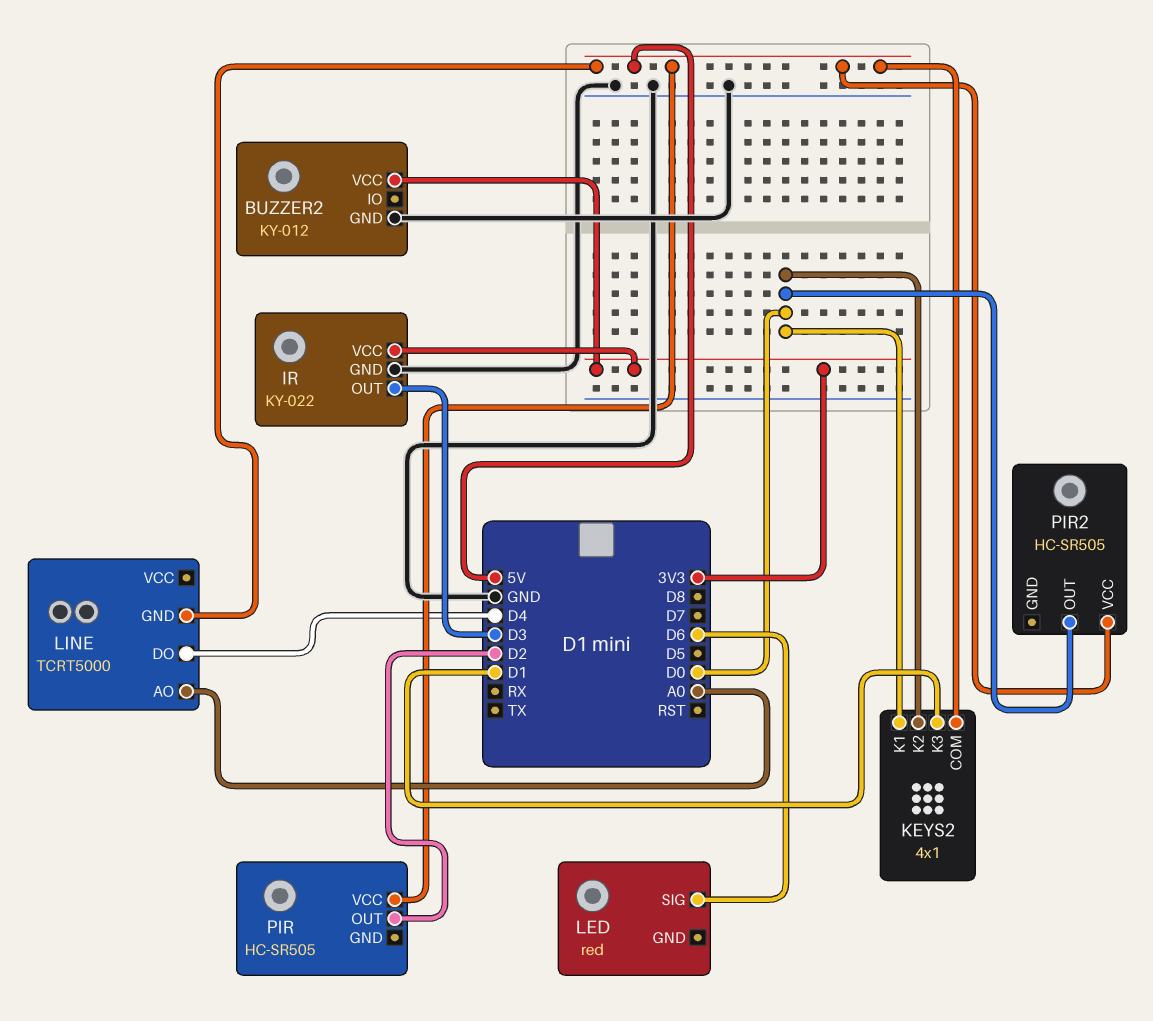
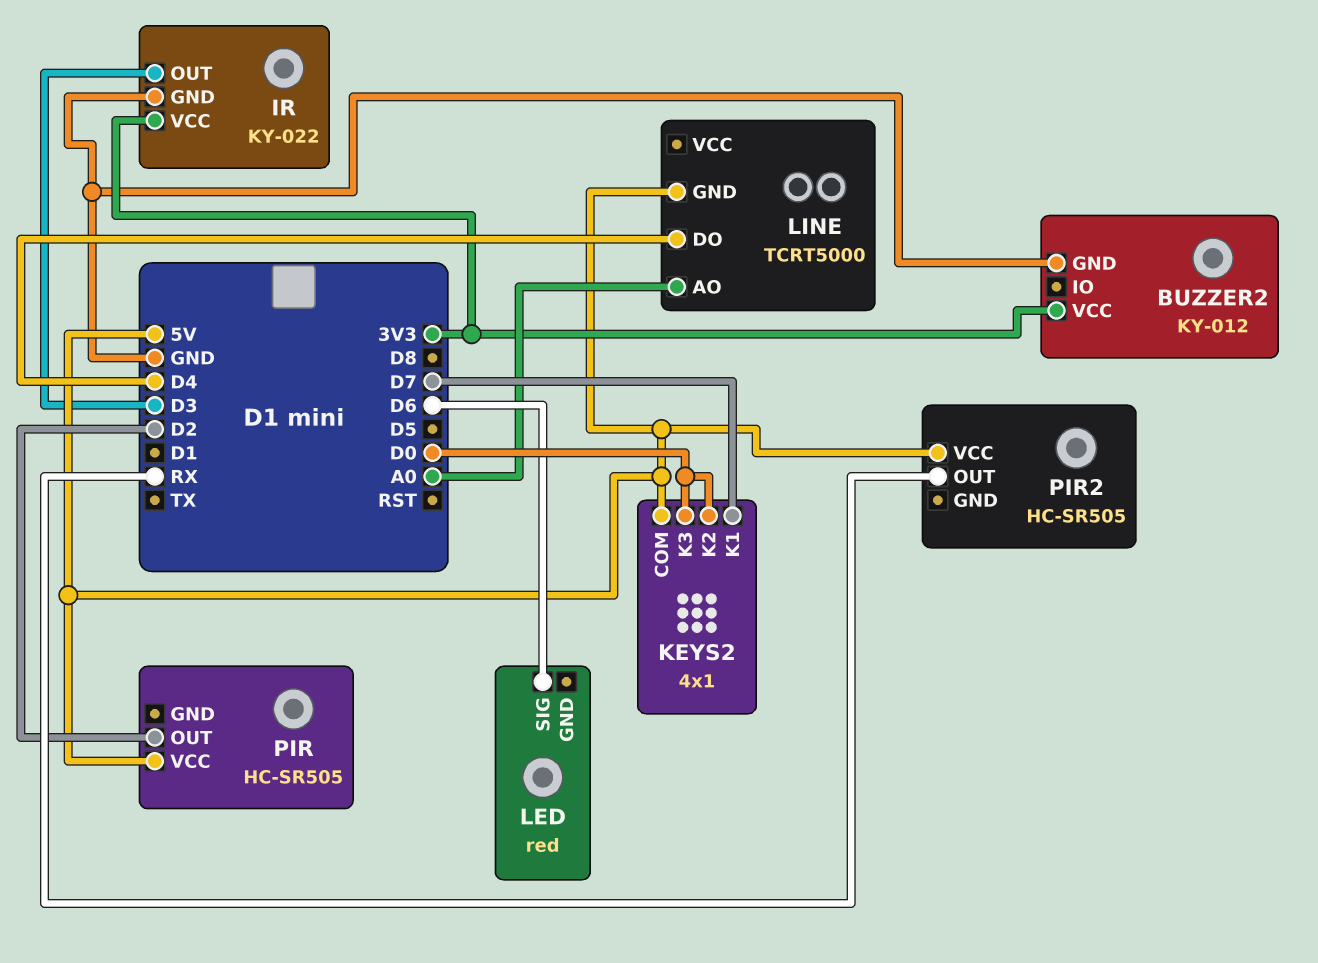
KEYS2 pin K1: D0 -> D7
KEYS2 pin K3: D1 -> D0
PIR2 pin OUT: D0 -> RX

